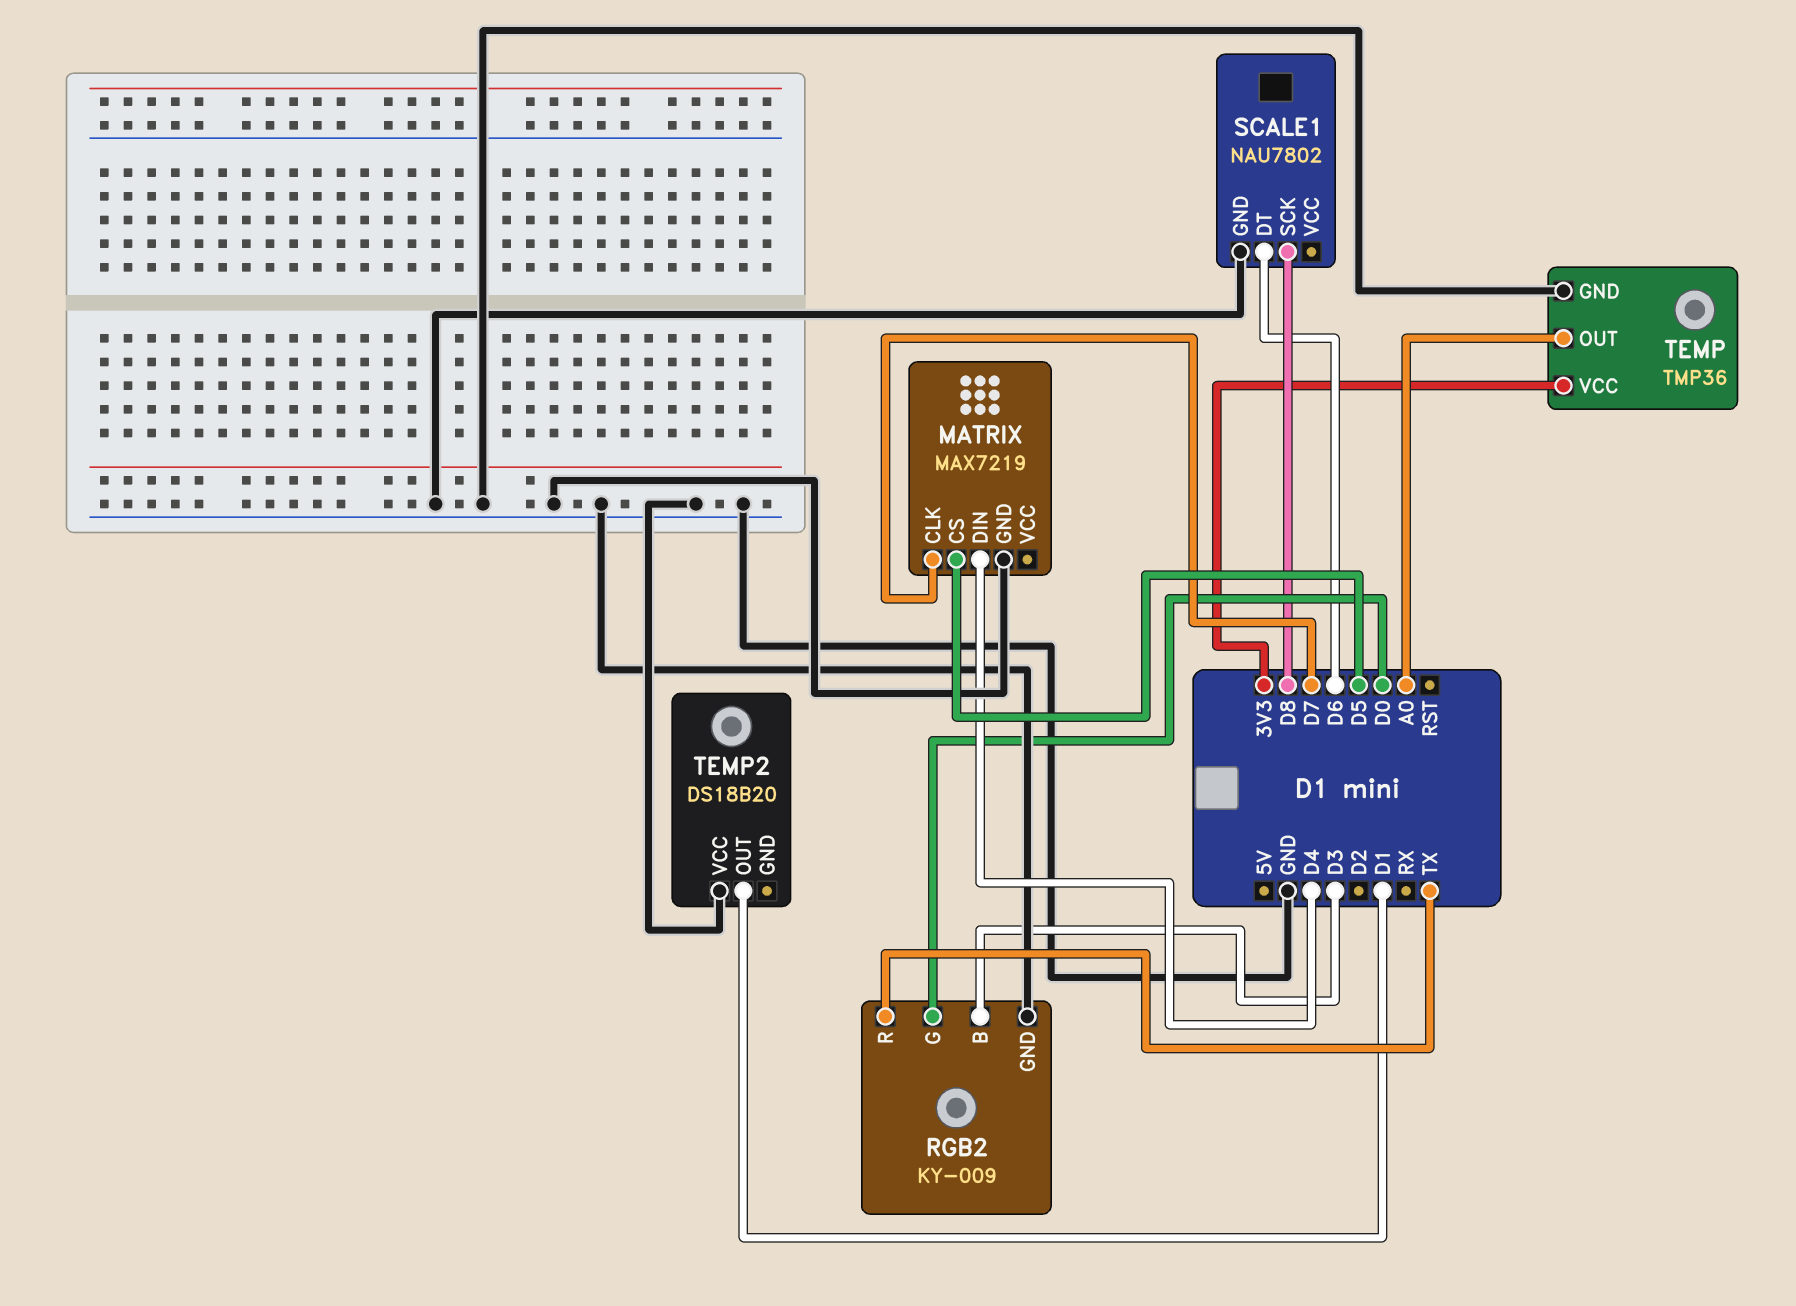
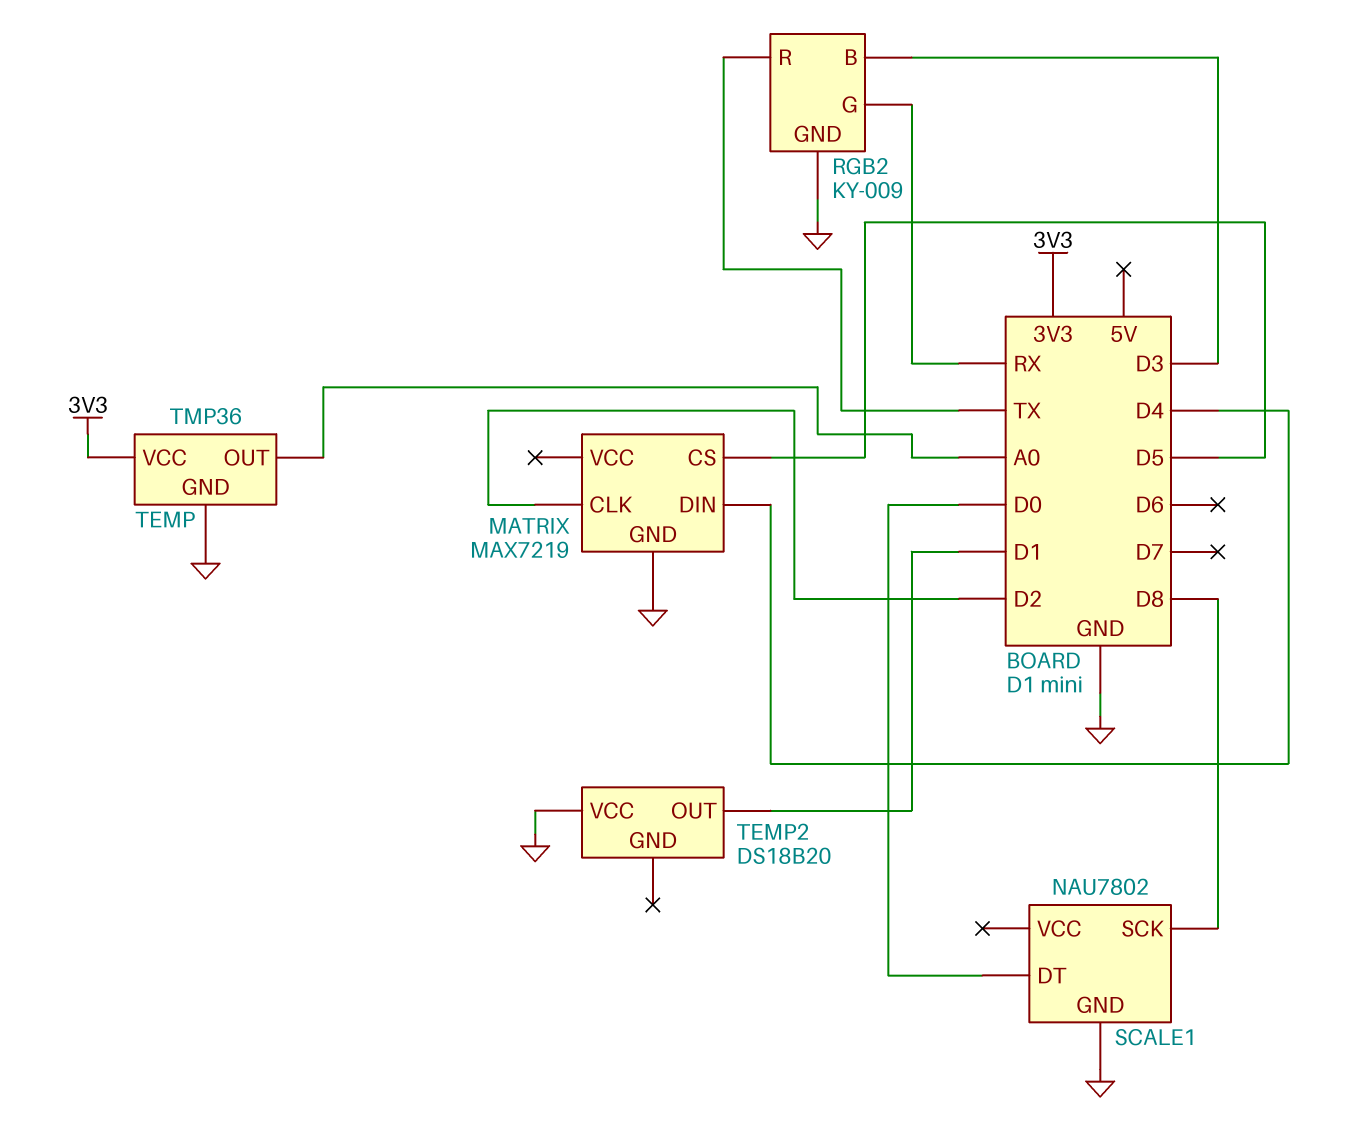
MATRIX pin CLK: D7 -> D2
RGB2 pin G: D0 -> RX
SCALE1 pin DT: D6 -> D0

